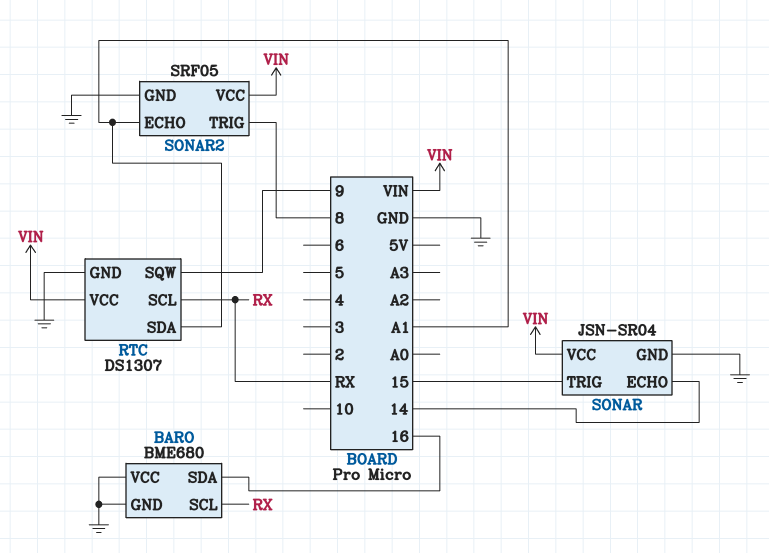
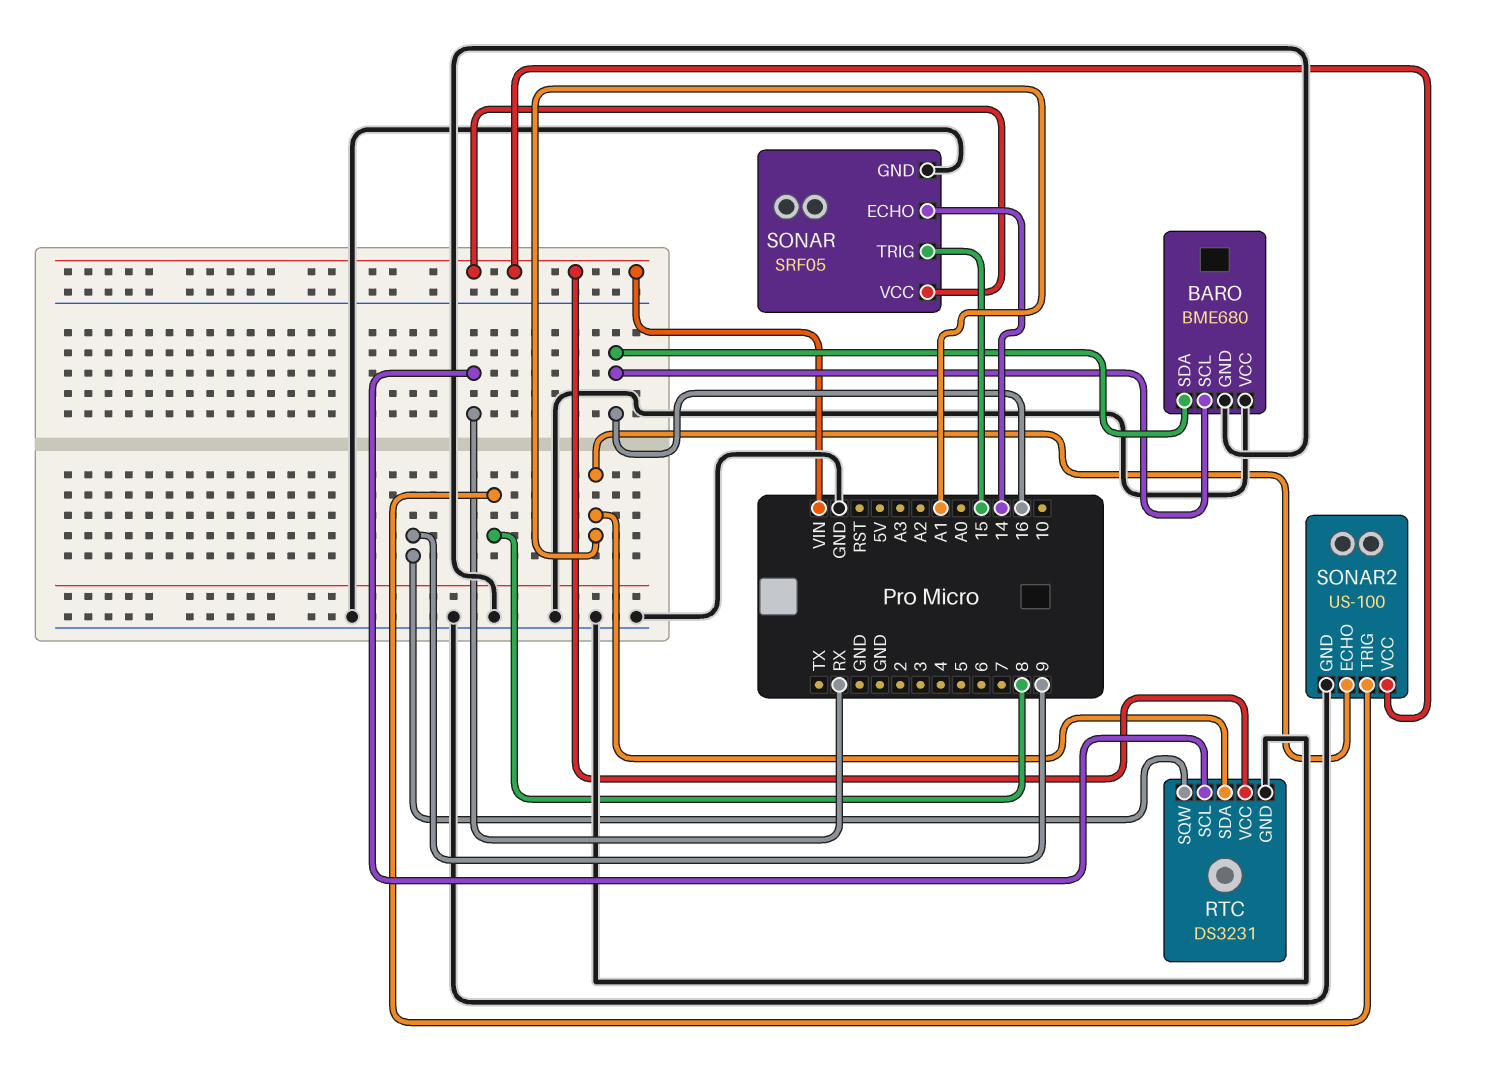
BARO pin SCL: RX -> 16
RTC: DS1307 -> DS3231
SONAR: JSN-SR04 -> SRF05
SONAR2: SRF05 -> US-100

